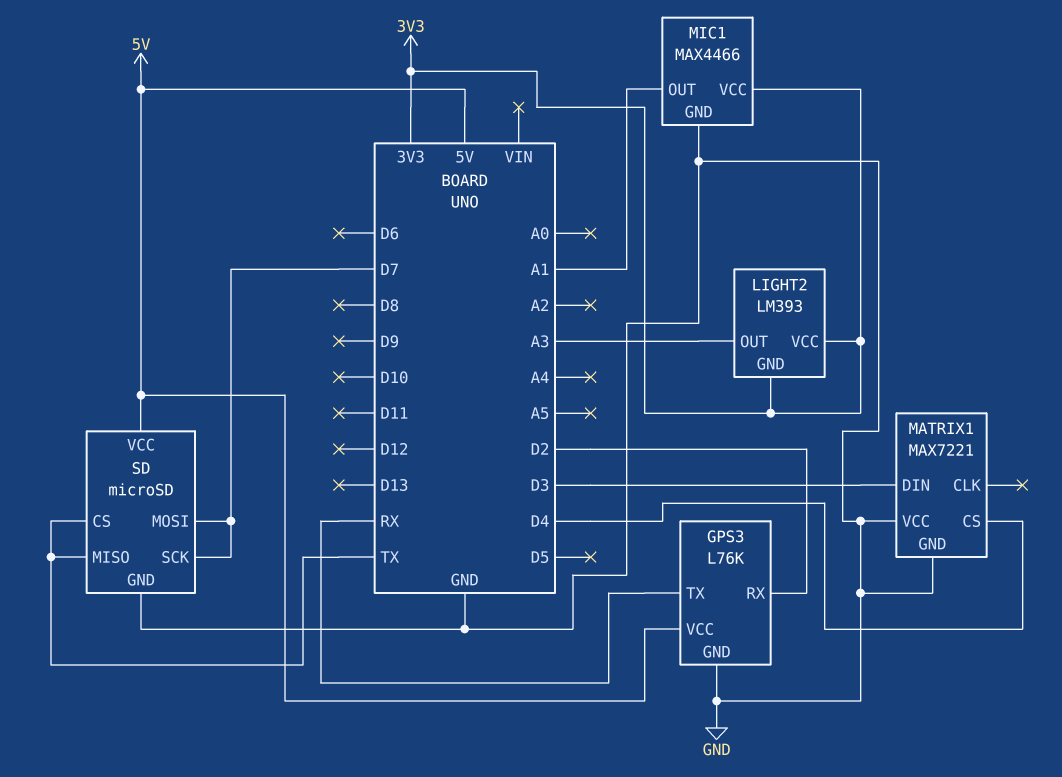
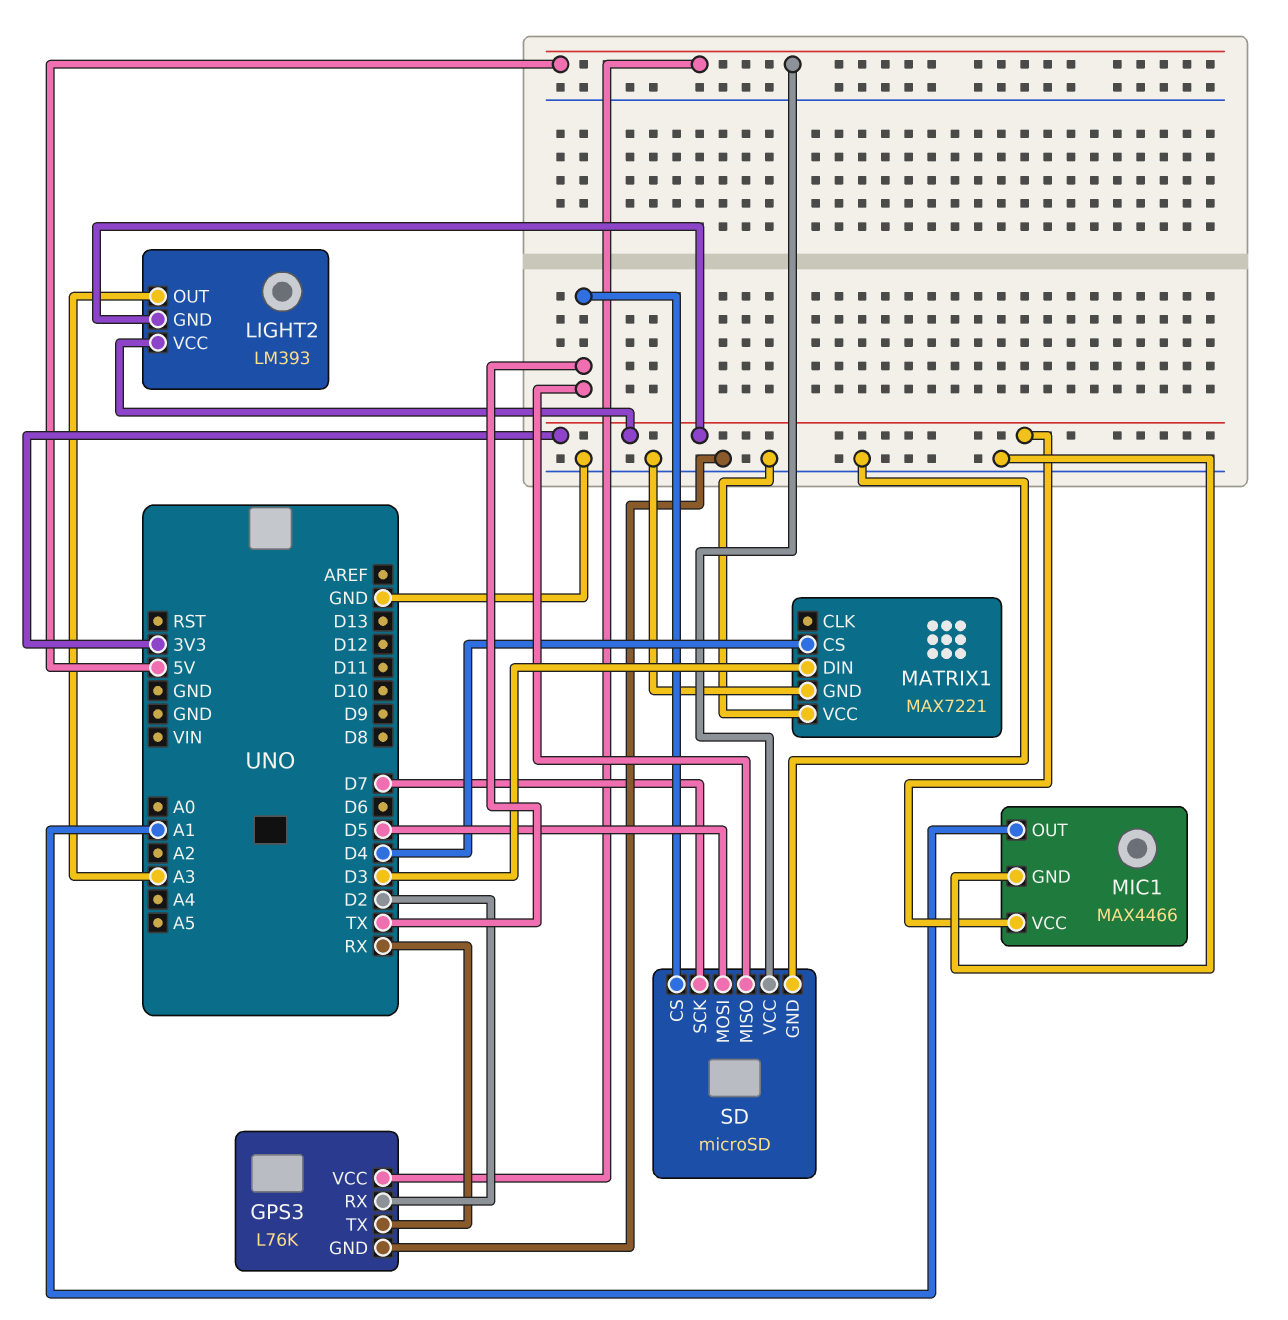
SD pin MOSI: D7 -> D5

